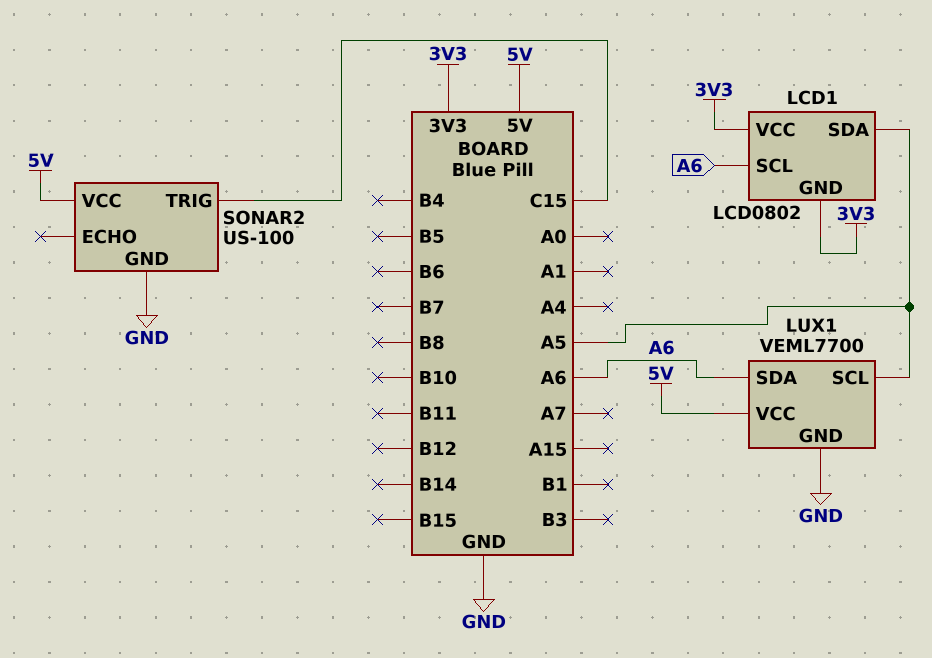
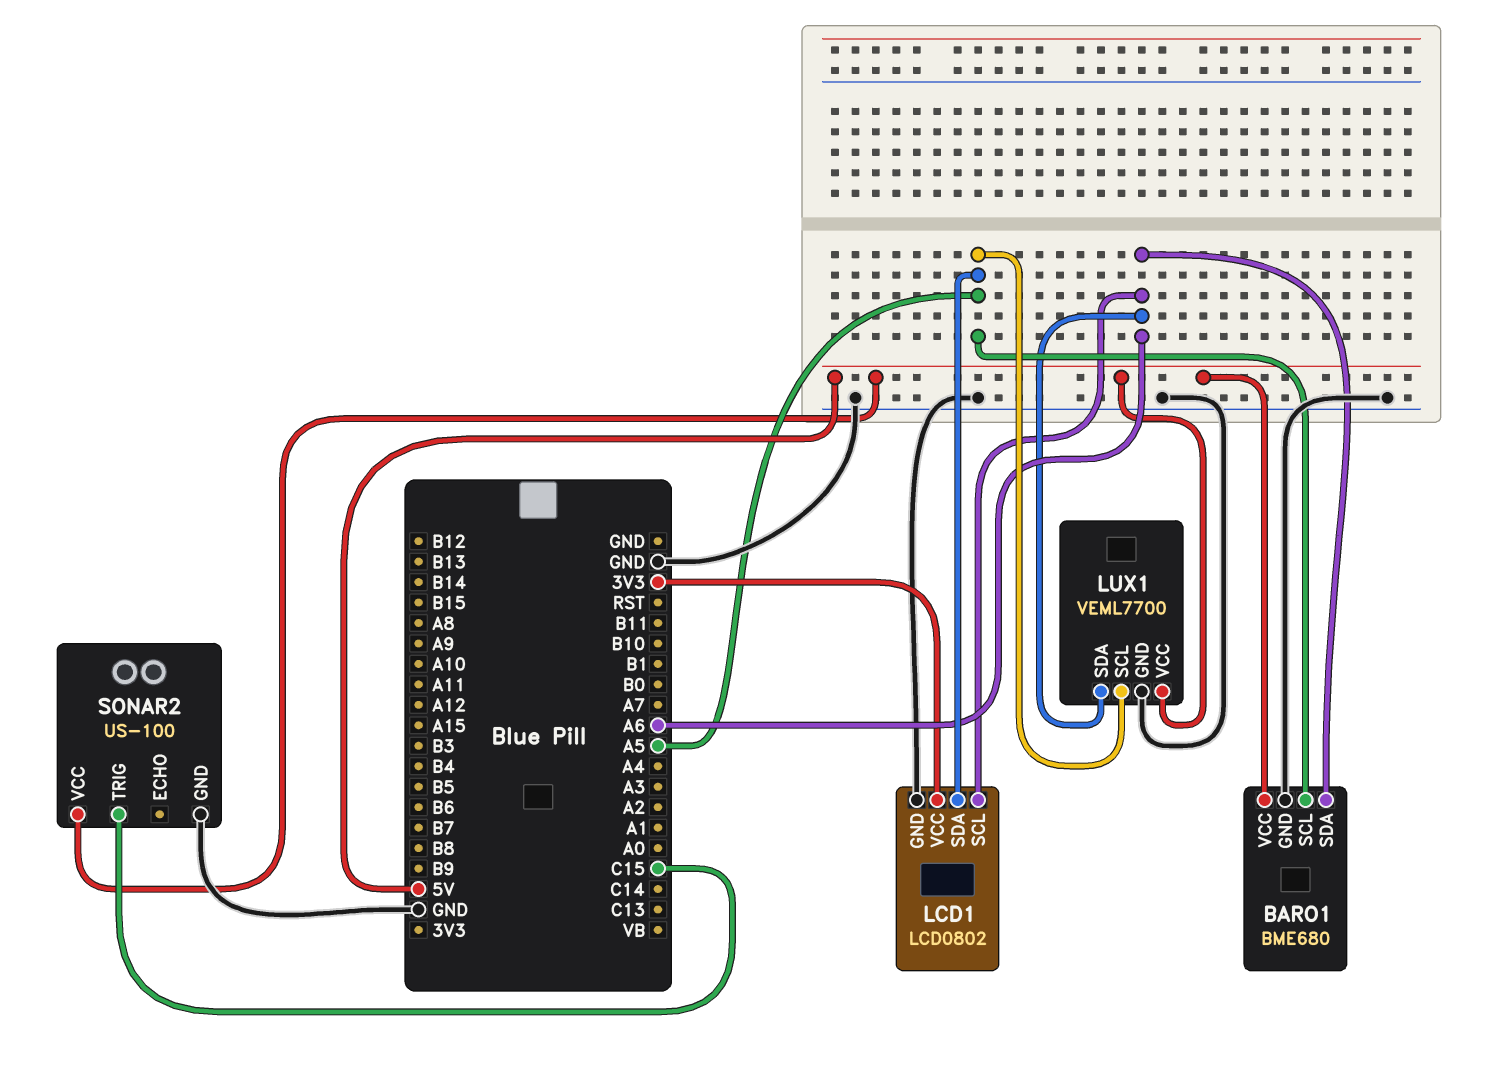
BARO1: none -> BME680
BARO1 pin GND: none -> GND
BARO1 pin SCL: none -> A5
BARO1 pin SDA: none -> A6
BARO1 pin VCC: none -> 5V
LCD1 pin GND: 3V3 -> GND

